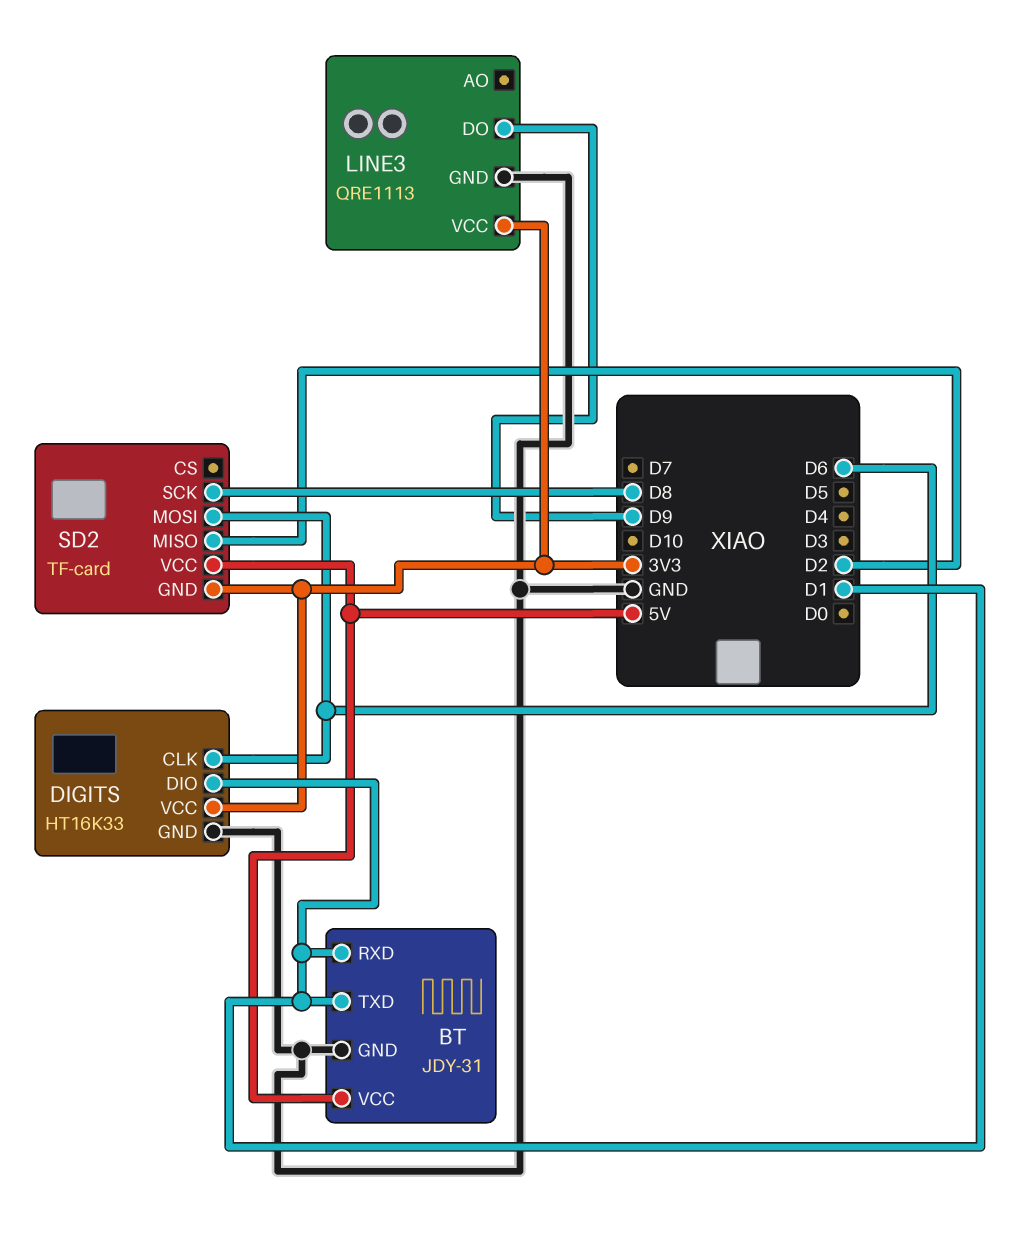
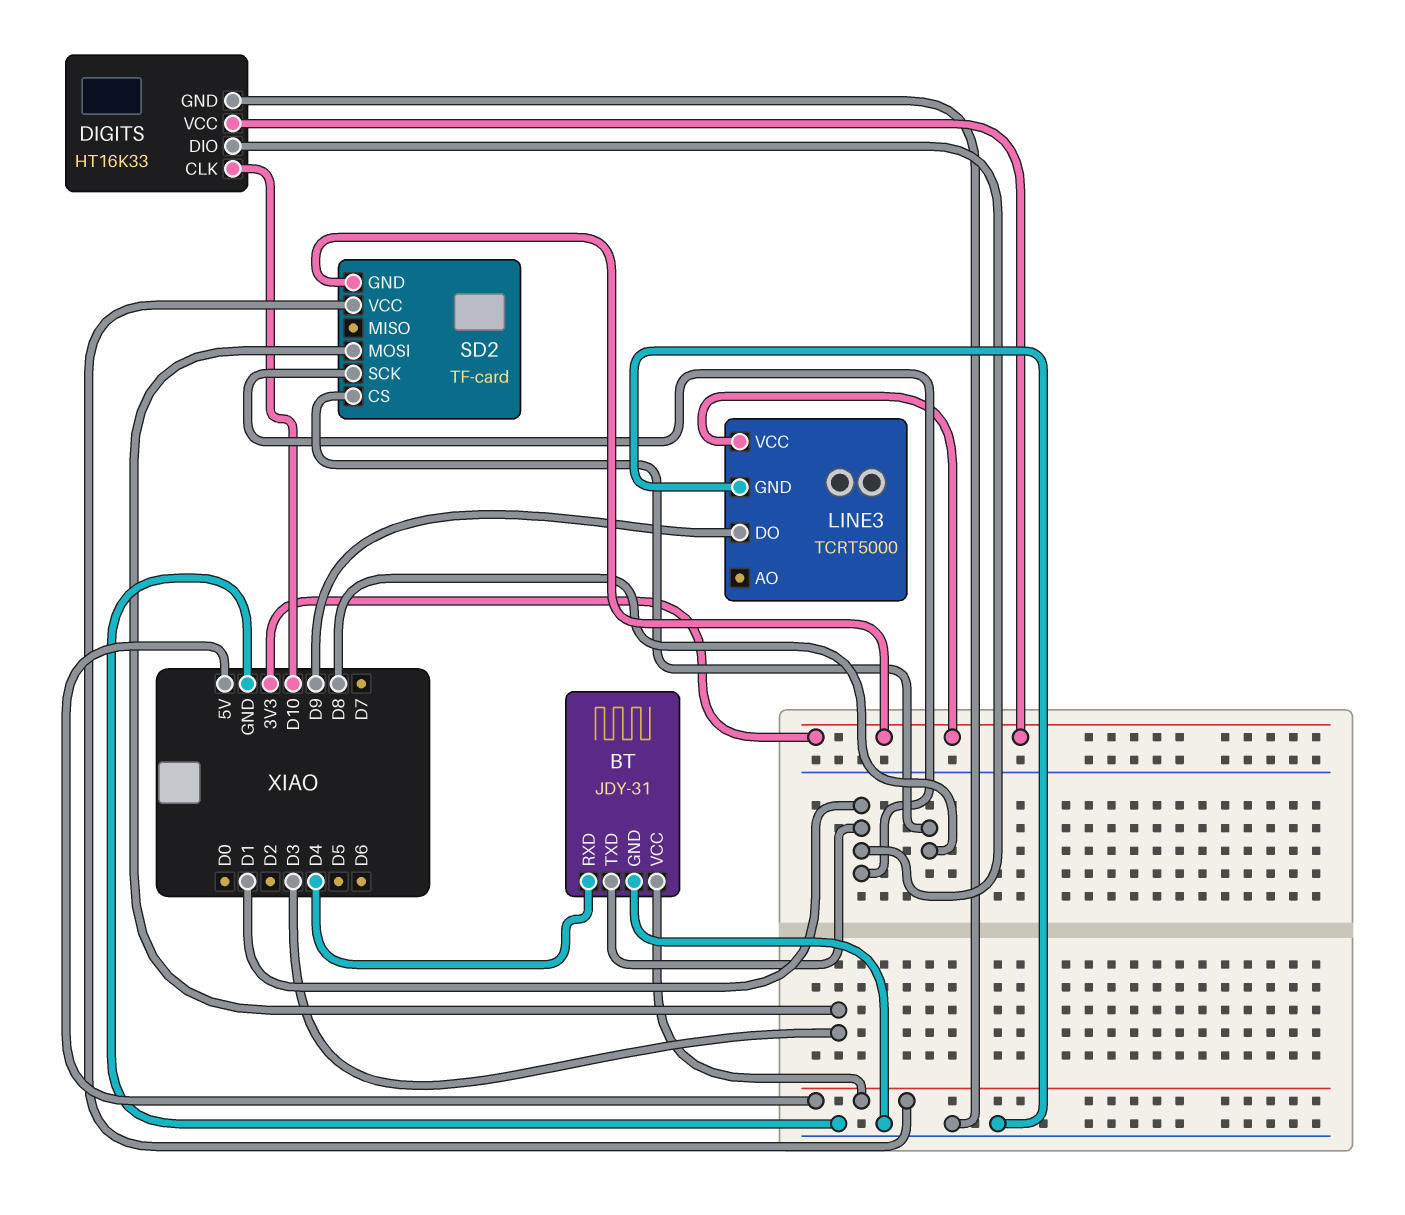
BT pin RXD: D1 -> D4
DIGITS pin CLK: D6 -> D10
LINE3: QRE1113 -> TCRT5000
SD2 pin CS: none -> D8
SD2 pin MISO: D2 -> none
SD2 pin MOSI: D6 -> D3
SD2 pin SCK: D8 -> D1

